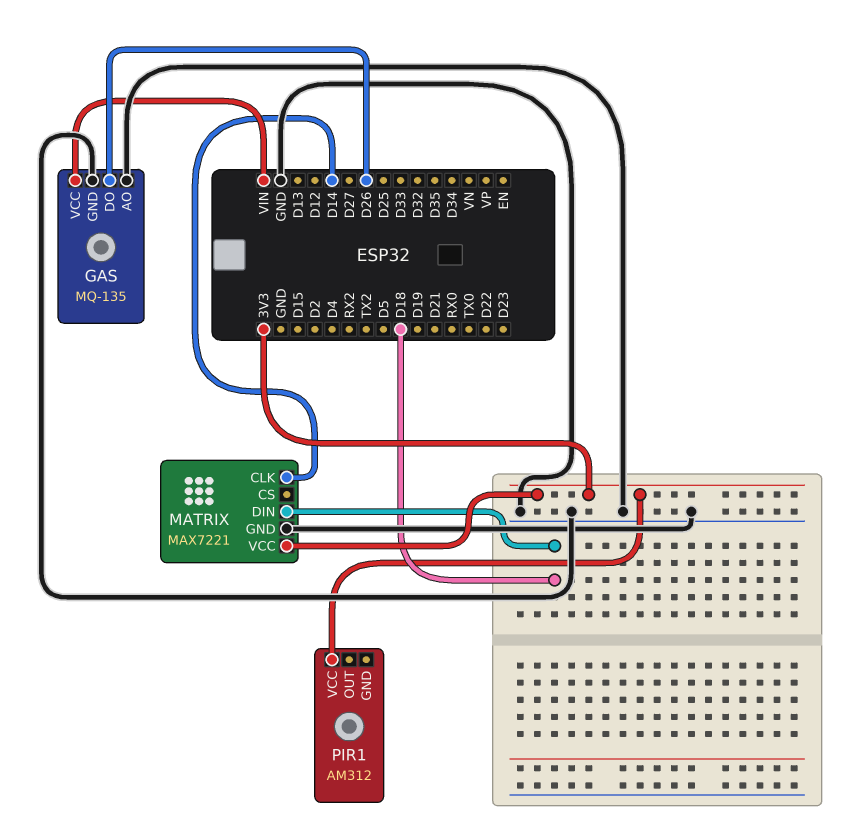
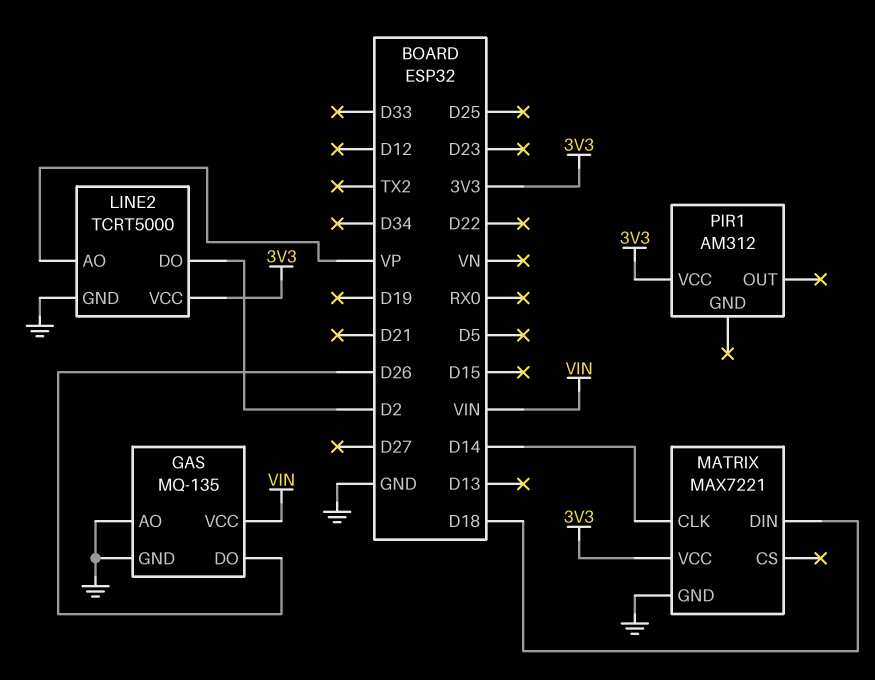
LINE2: none -> TCRT5000
LINE2 pin AO: none -> VP
LINE2 pin DO: none -> D2
LINE2 pin GND: none -> GND
LINE2 pin VCC: none -> 3V3

